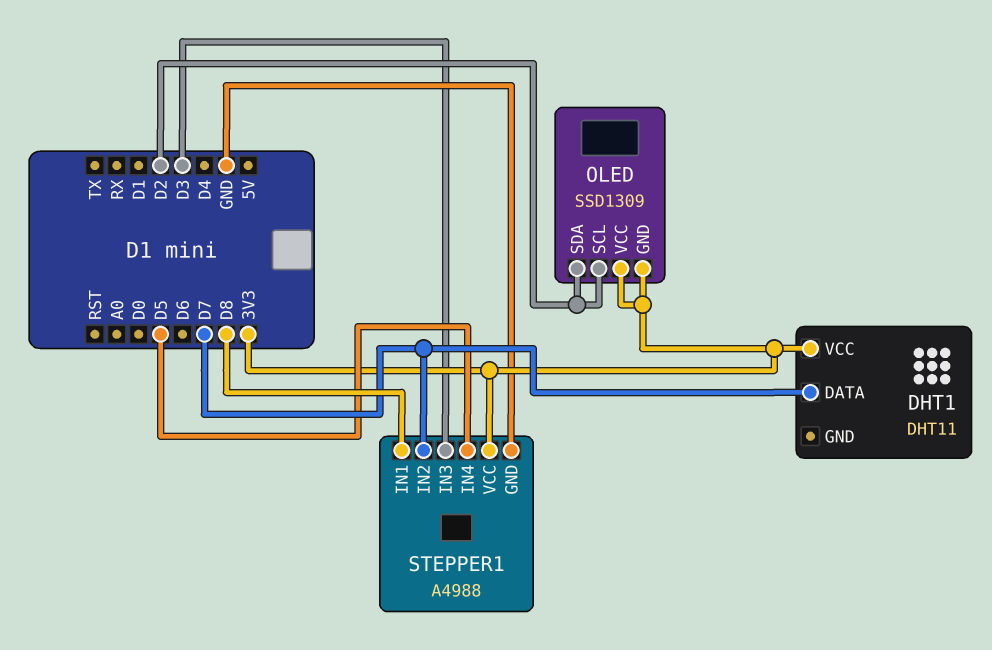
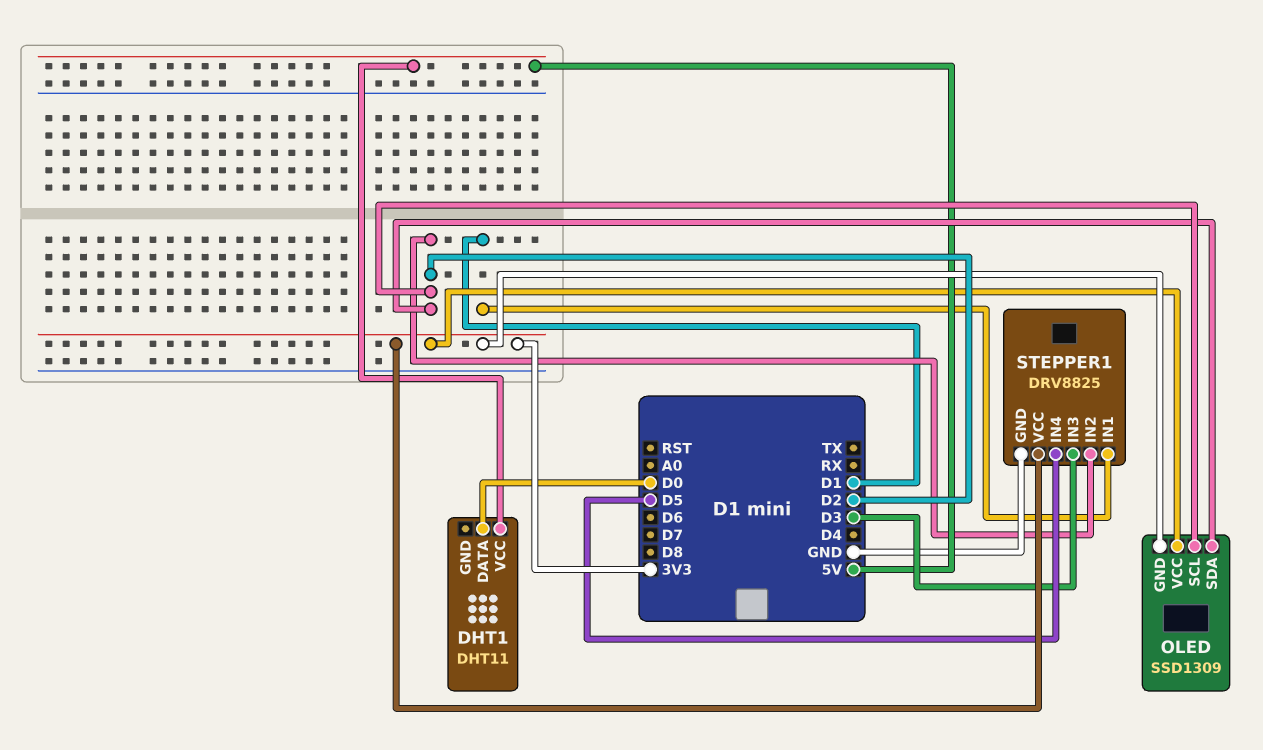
DHT1 pin DATA: D7 -> D0
DHT1 pin VCC: 3V3 -> 5V
STEPPER1: A4988 -> DRV8825
STEPPER1 pin IN1: D8 -> D1
STEPPER1 pin IN2: D7 -> D2

